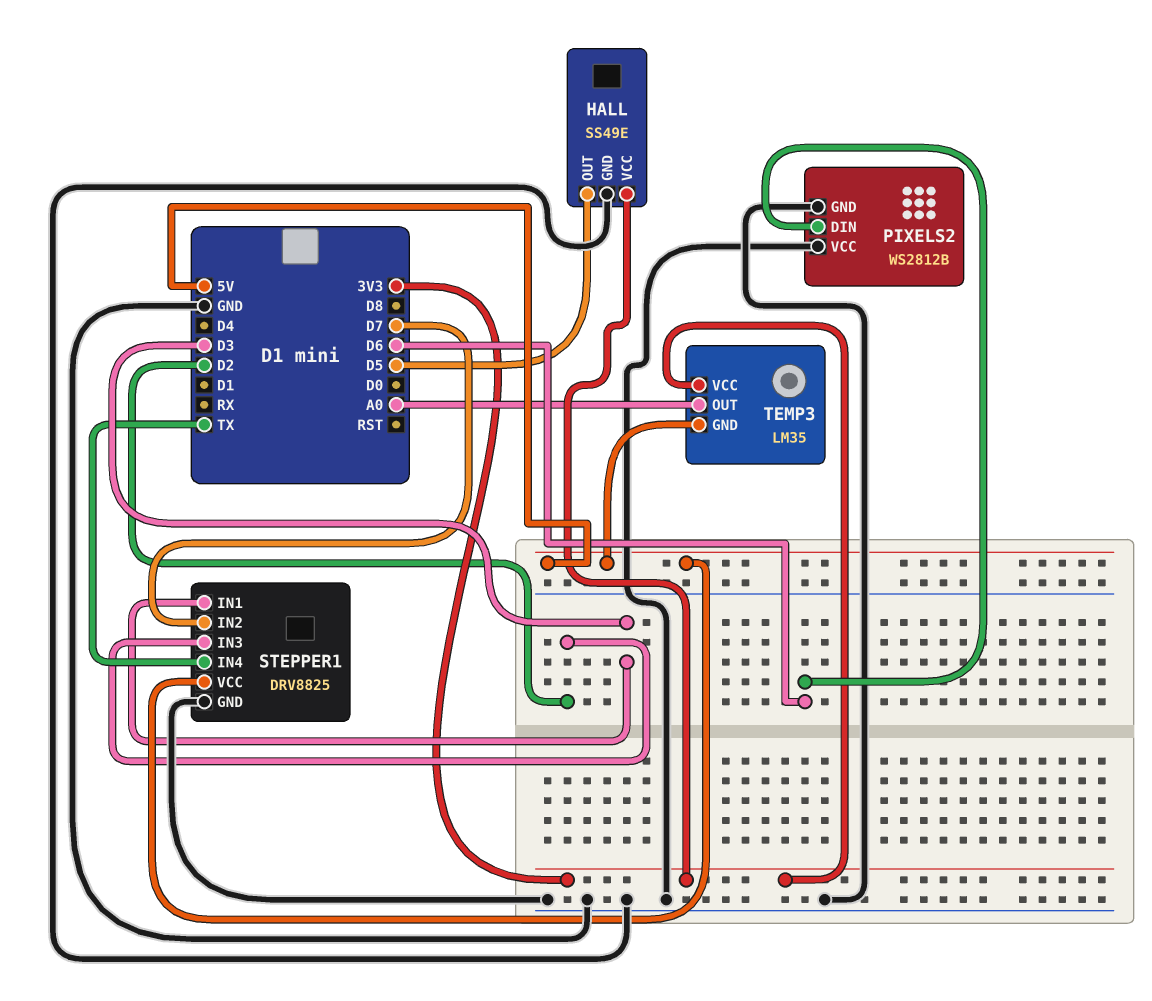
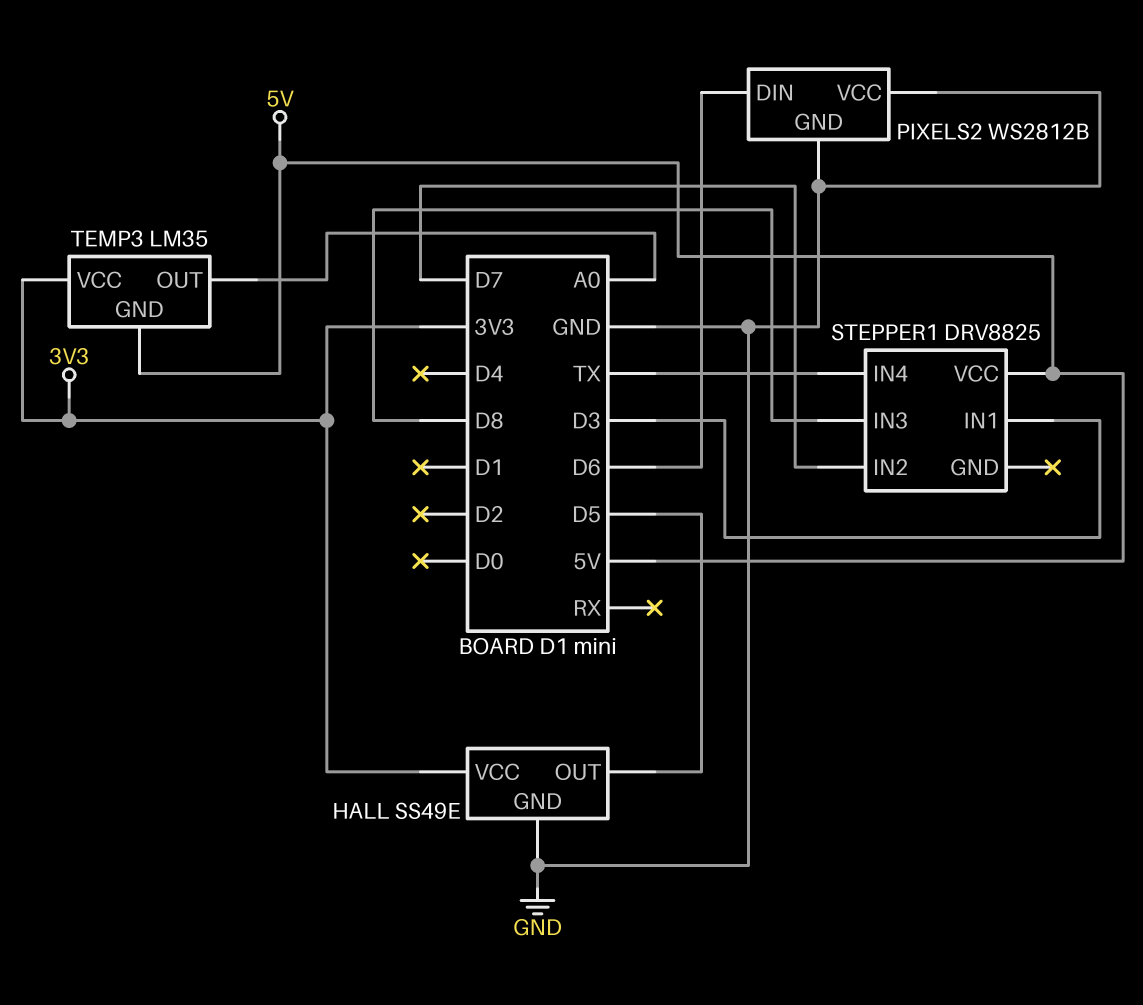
STEPPER1 pin GND: GND -> none
STEPPER1 pin IN3: D2 -> D8

